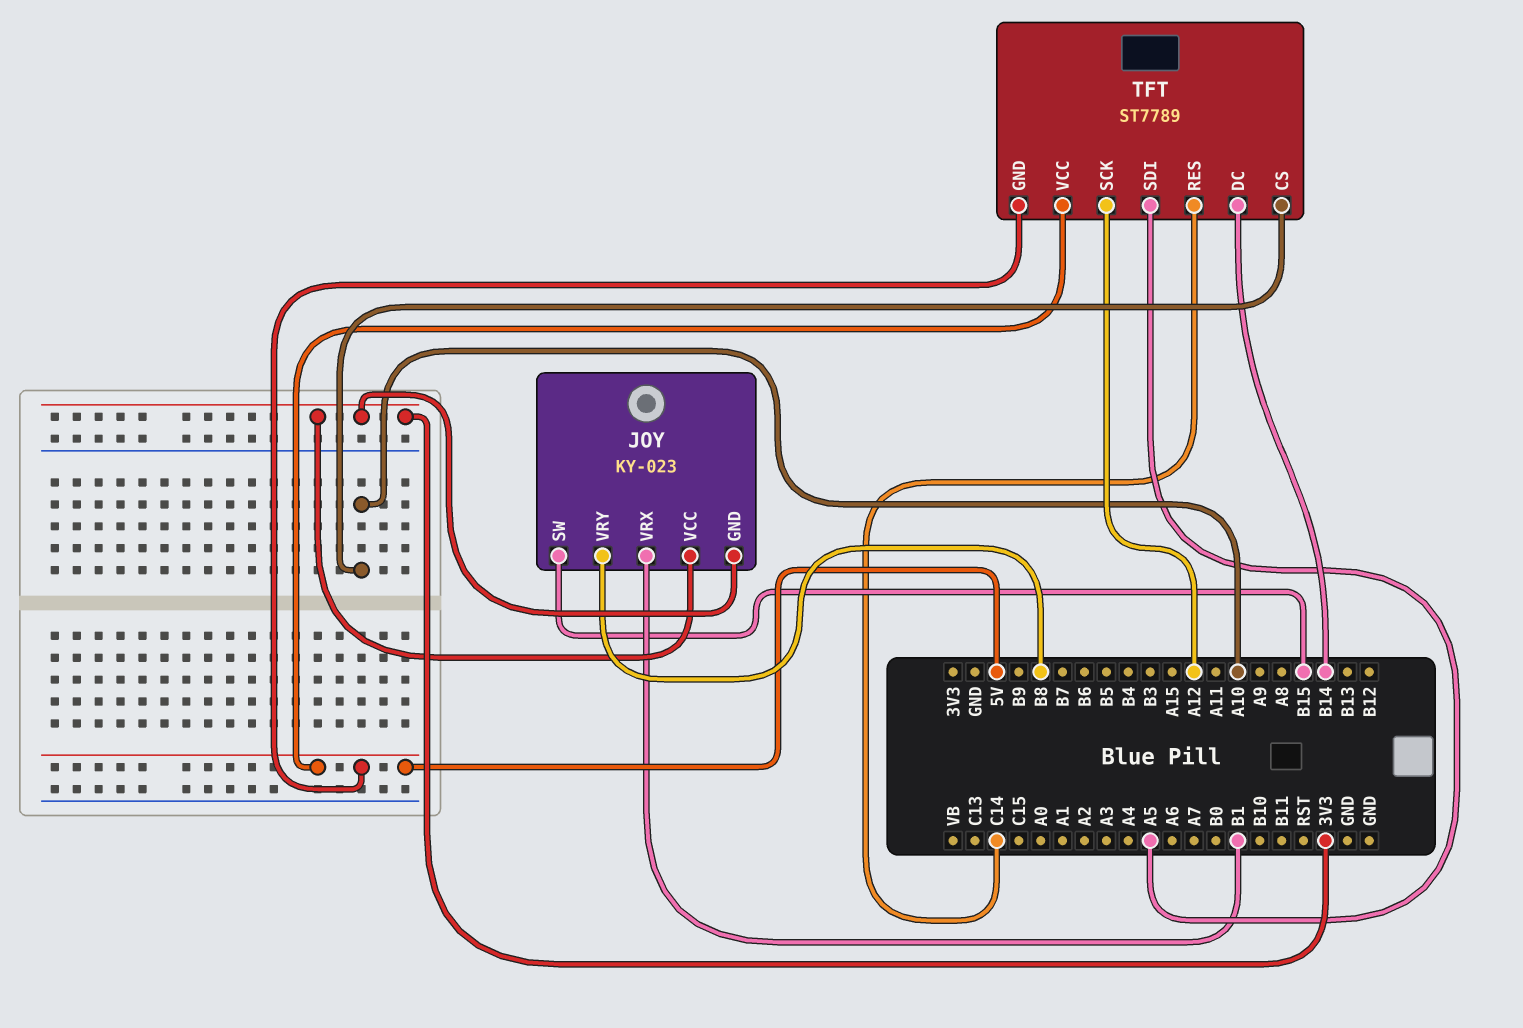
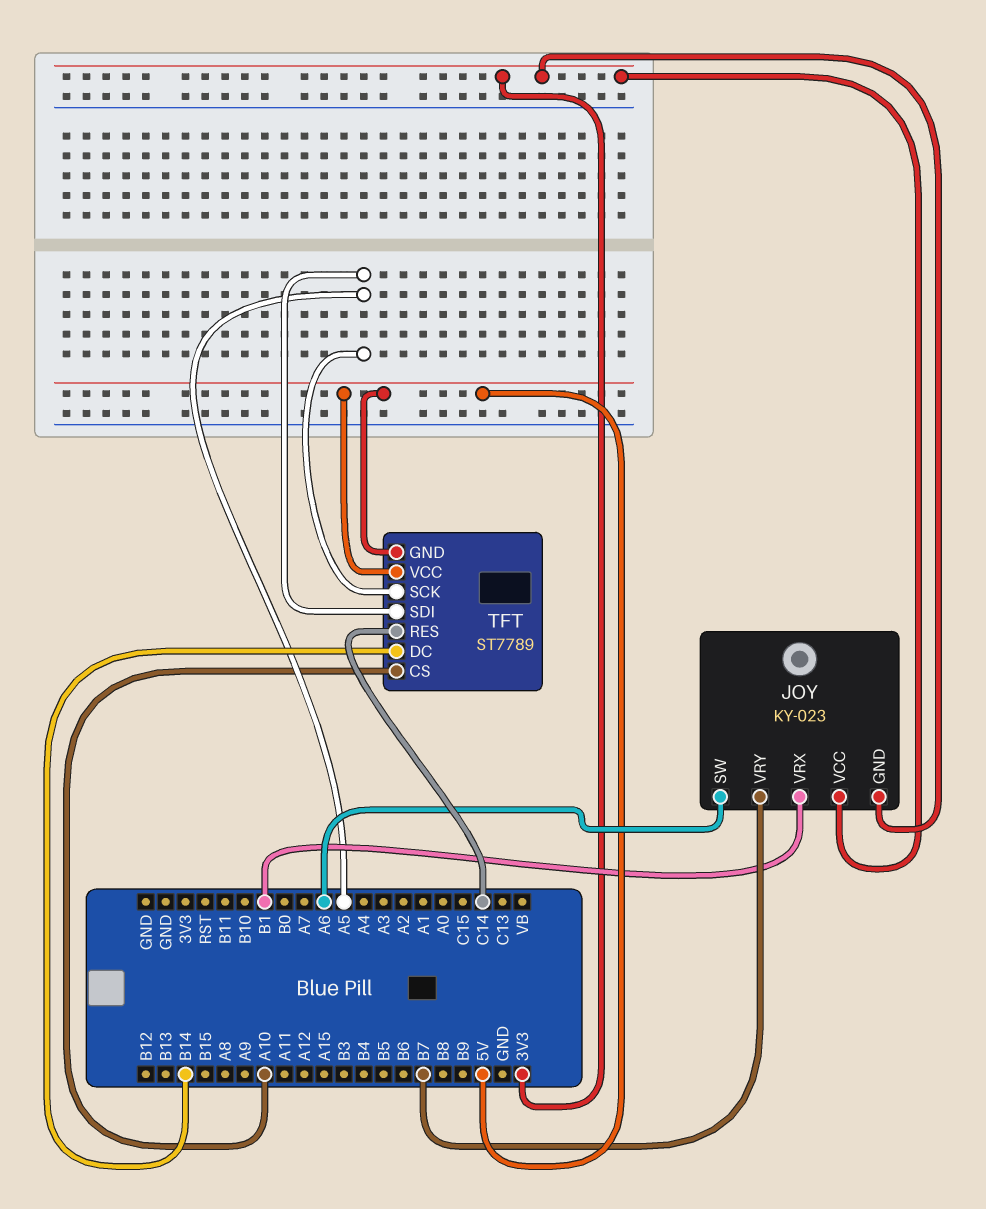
JOY pin SW: B15 -> A6
JOY pin VRY: B8 -> B7
TFT pin SCK: A12 -> A5

